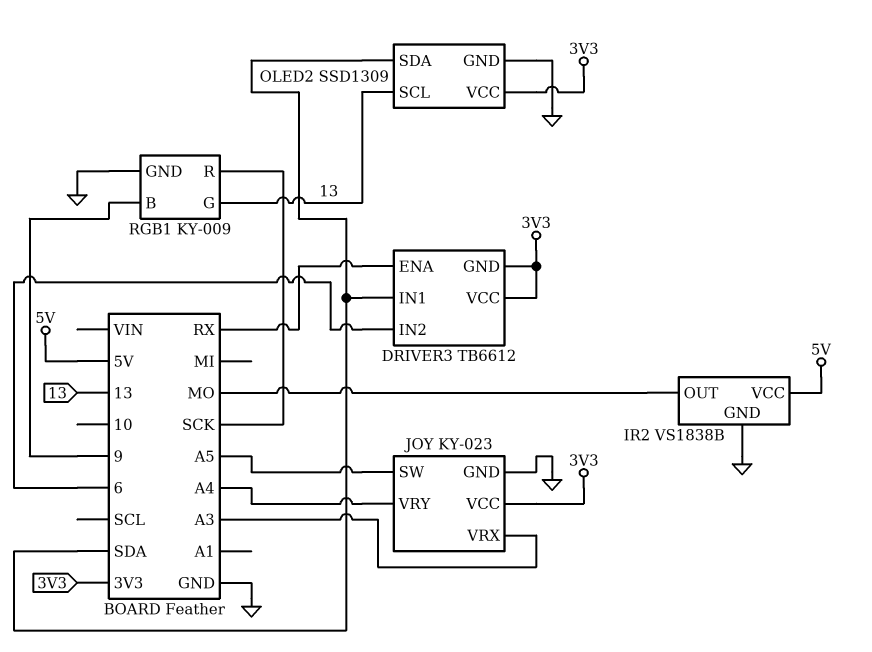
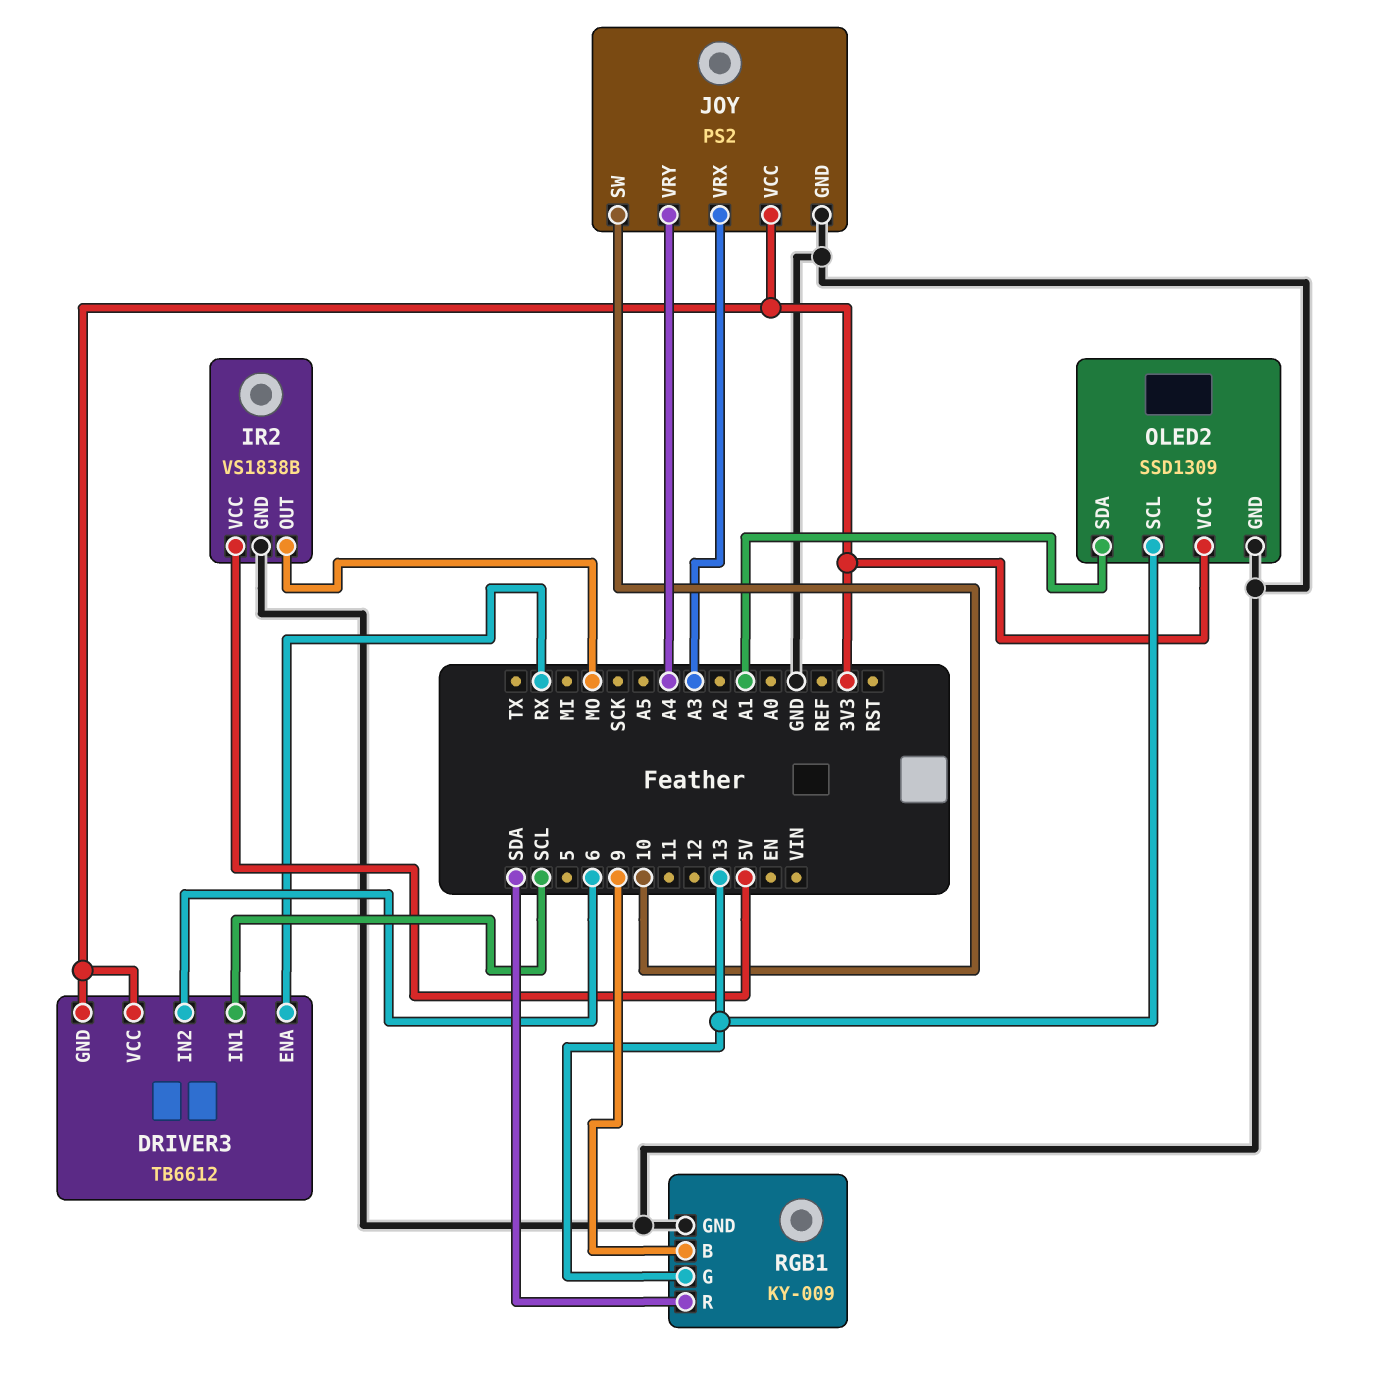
DRIVER3 pin IN1: SDA -> SCL
JOY: KY-023 -> PS2
JOY pin SW: A5 -> 10
OLED2 pin SDA: SDA -> A1
RGB1 pin R: SCK -> SDA

